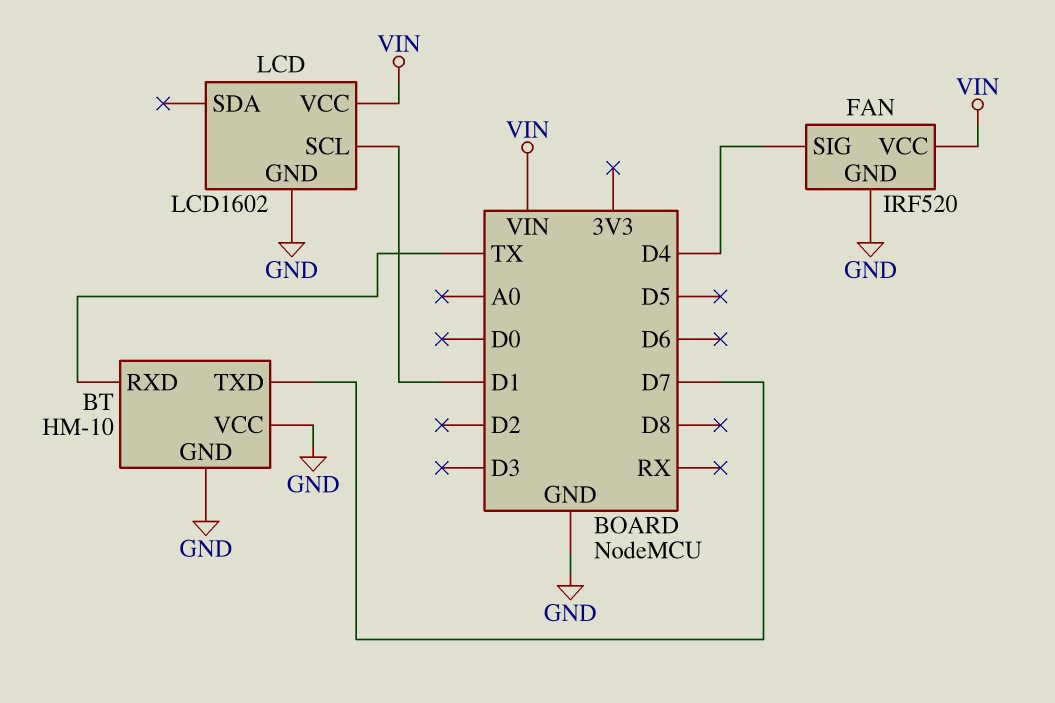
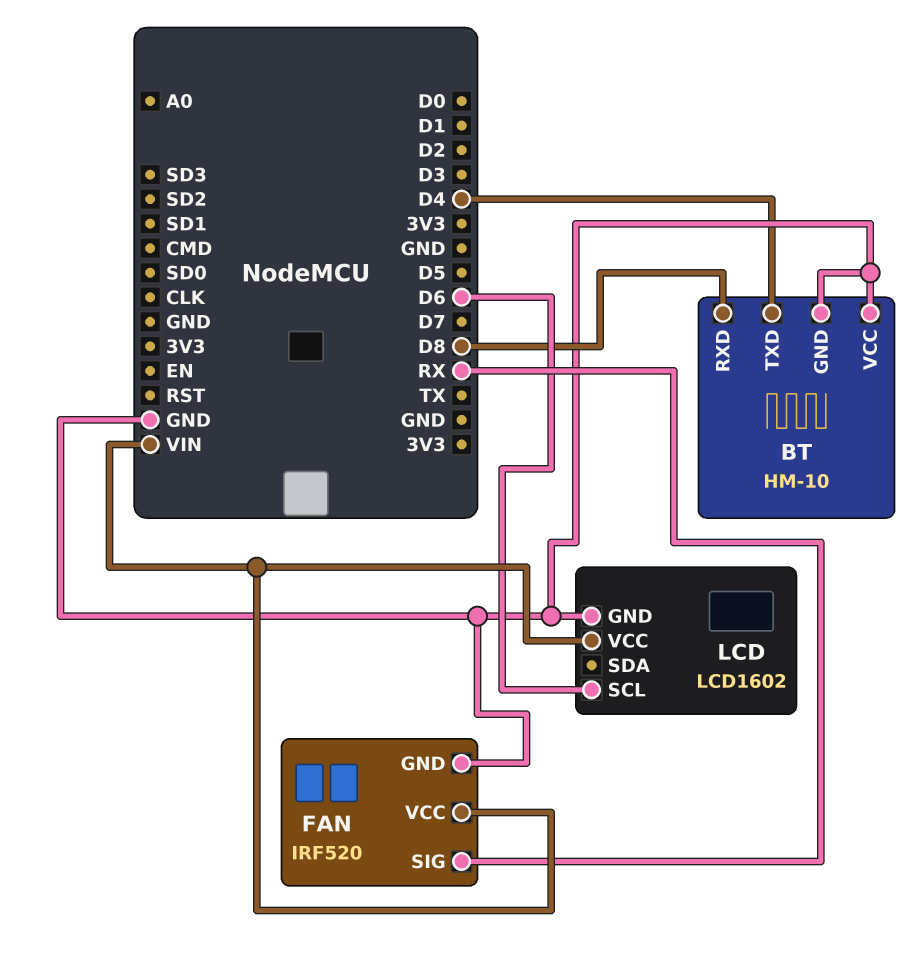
BT pin RXD: TX -> D8
BT pin TXD: D7 -> D4
FAN pin SIG: D4 -> RX
LCD pin SCL: D1 -> D6

